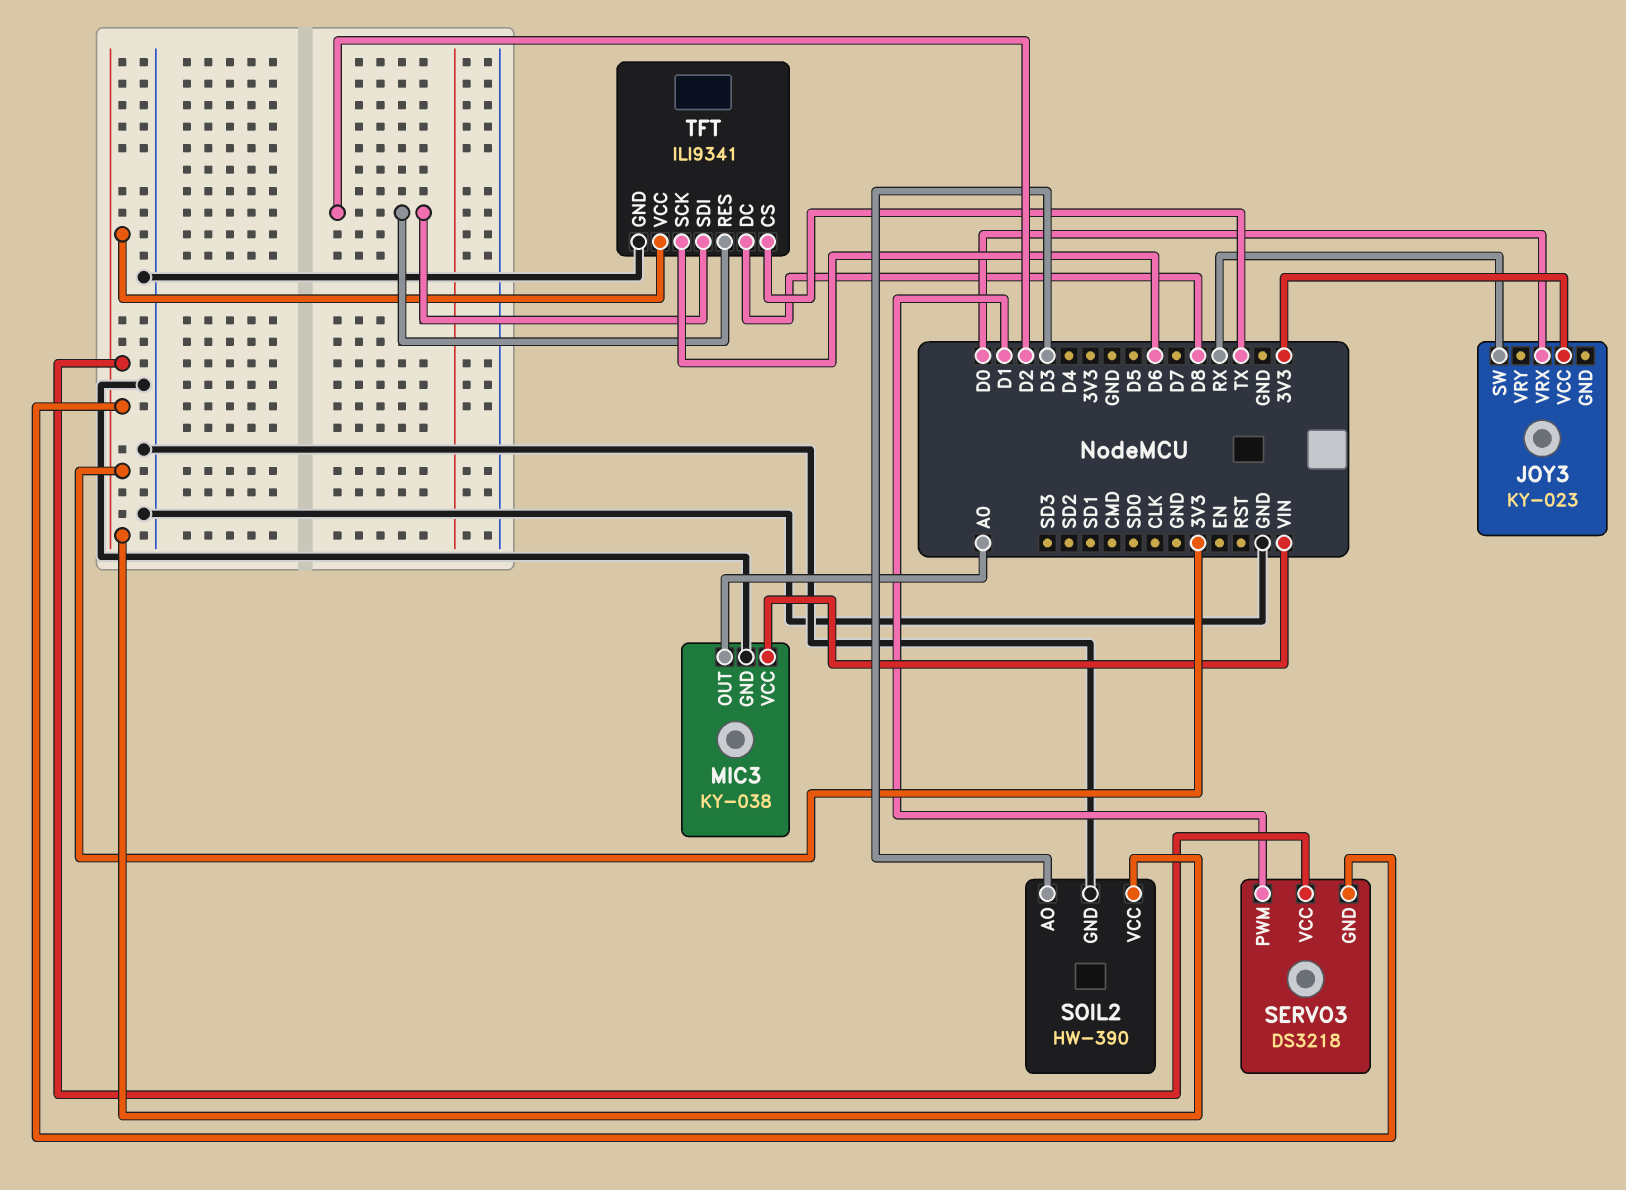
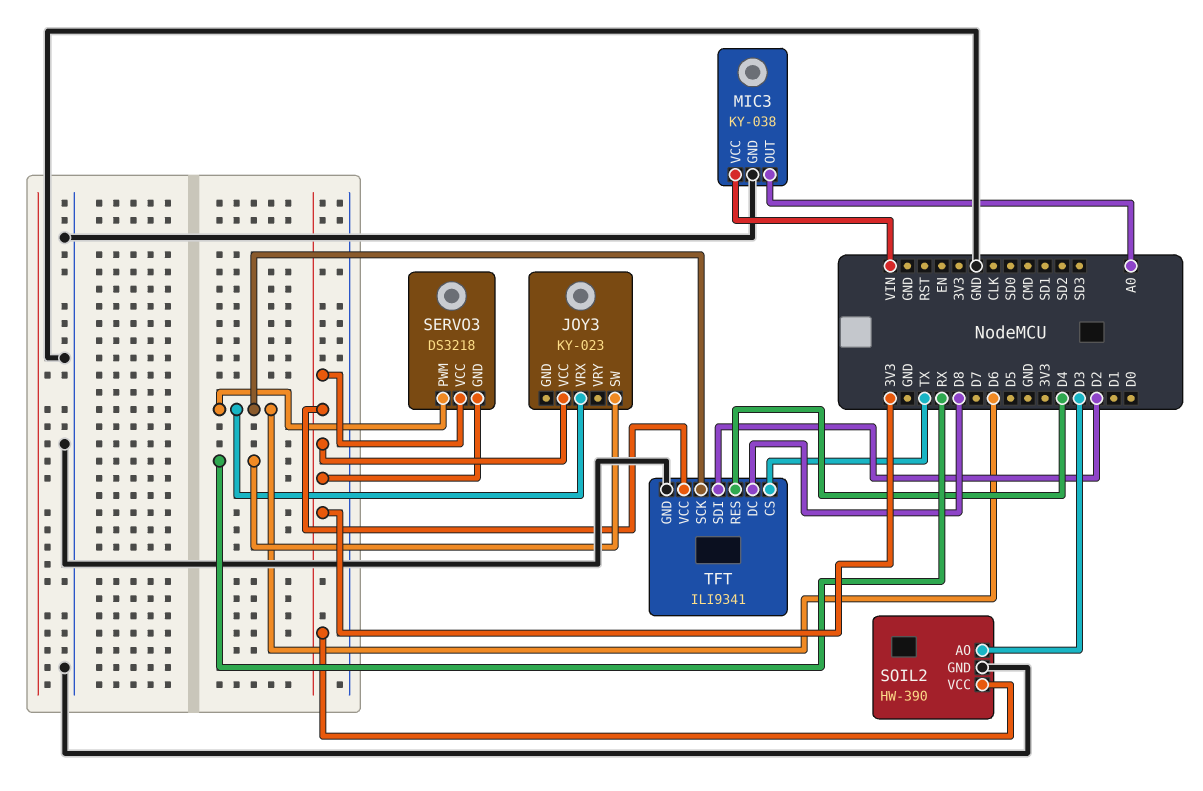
JOY3 pin VRX: D0 -> D6
SERVO3 pin PWM: D1 -> D6
TFT pin RES: D2 -> D4

